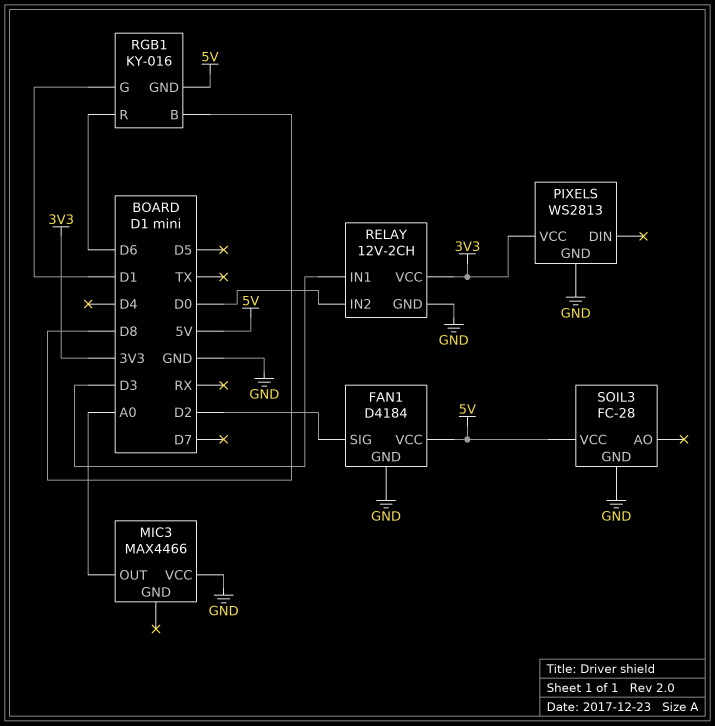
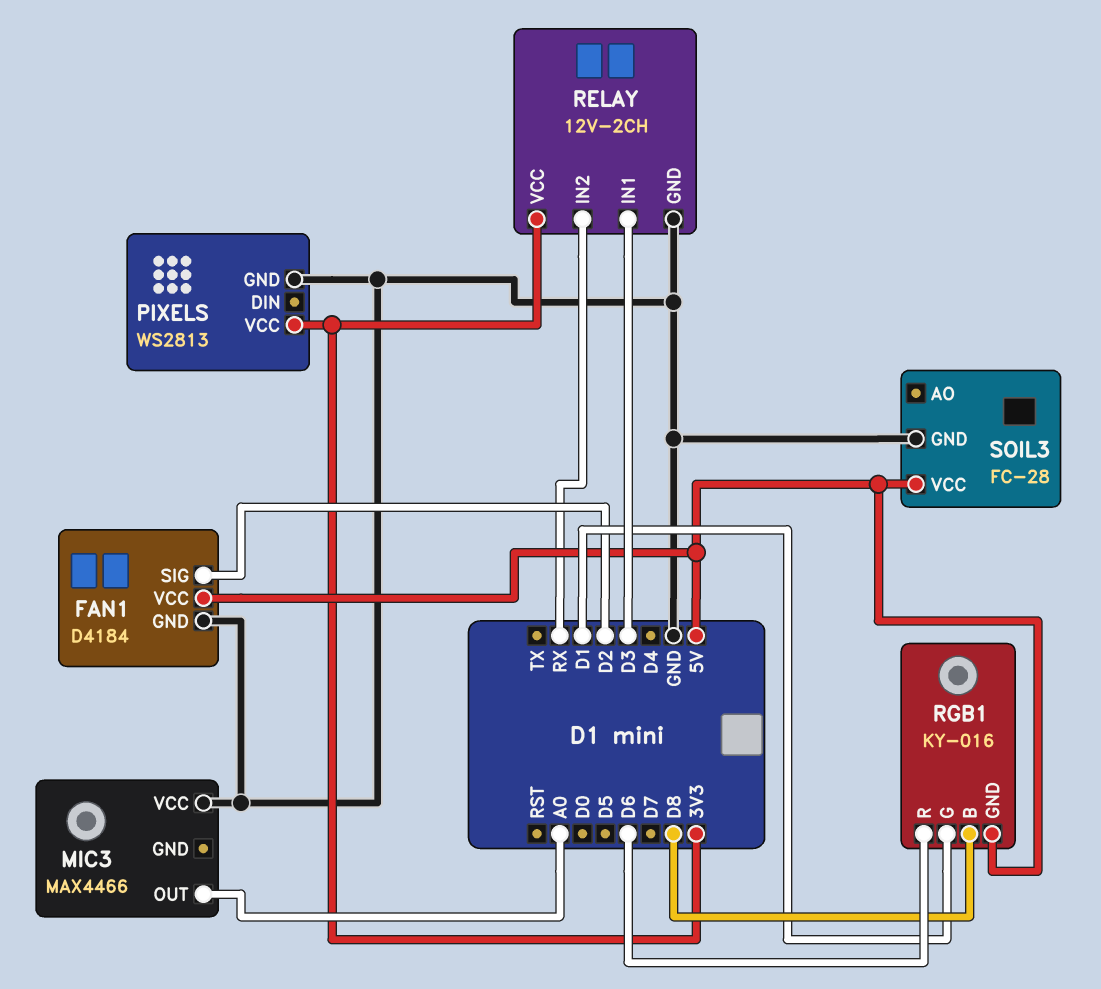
RELAY pin IN2: D0 -> RX

